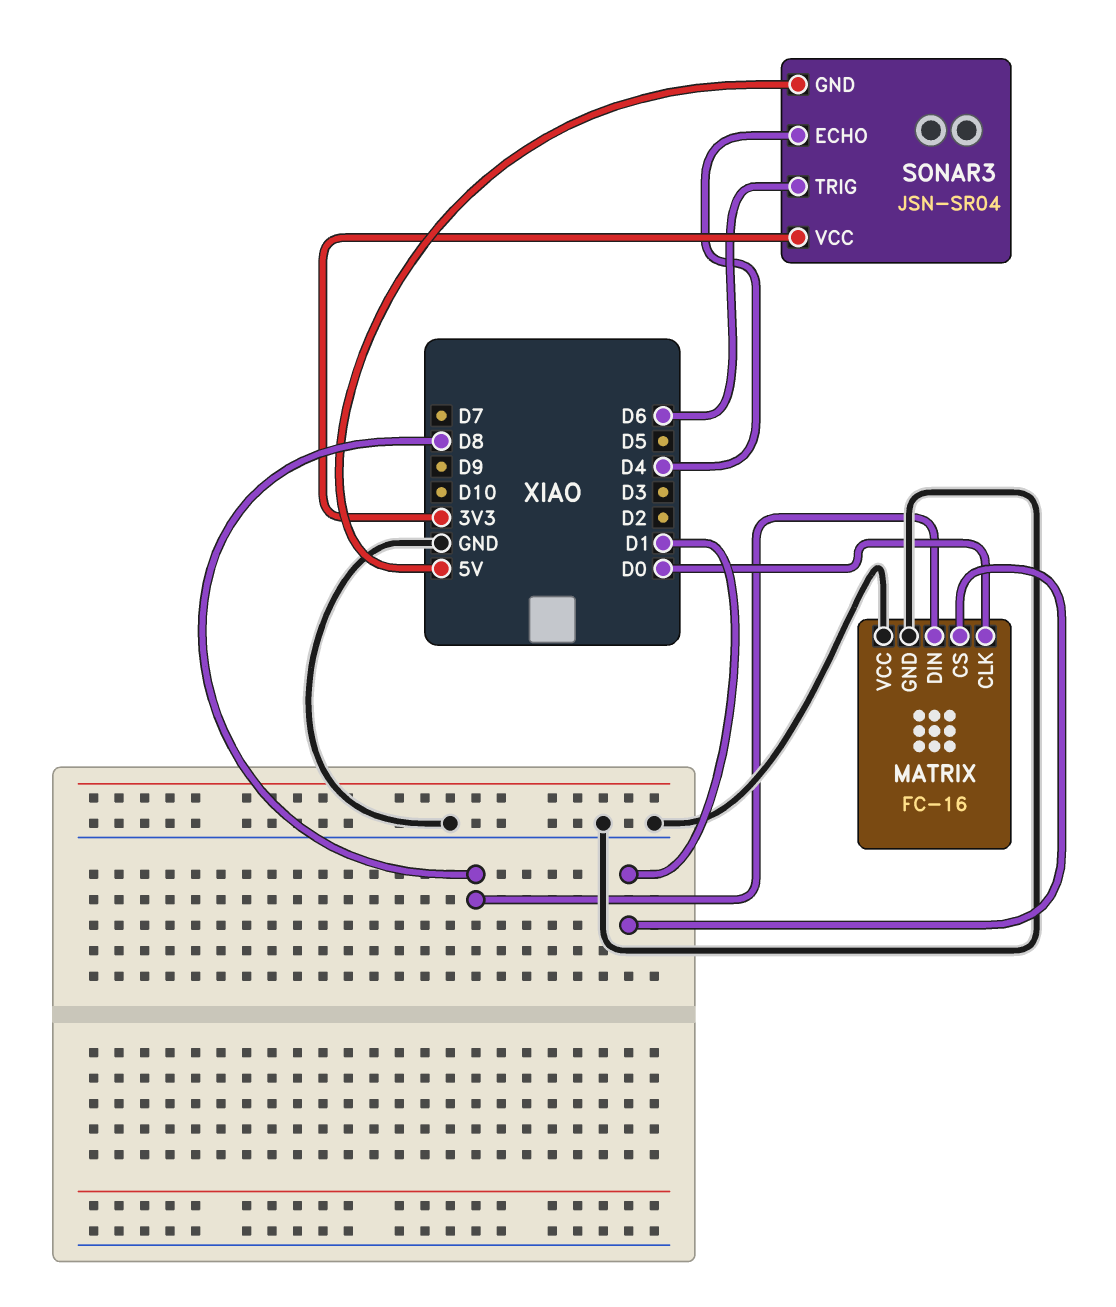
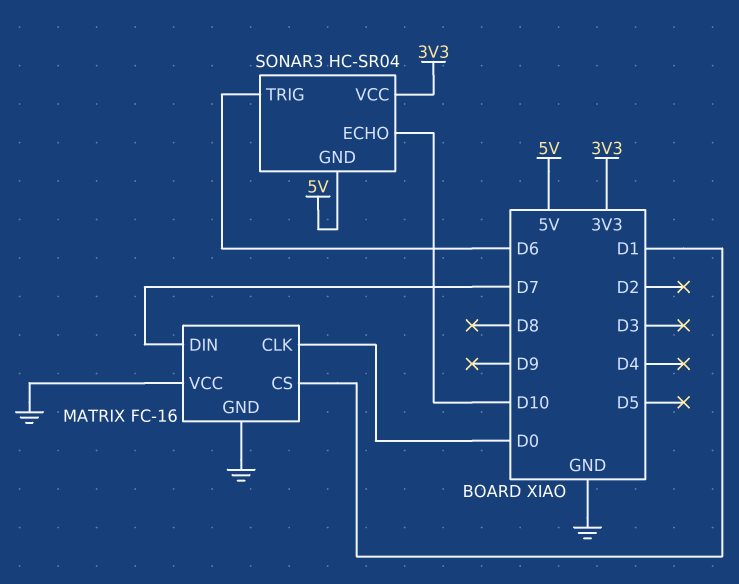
MATRIX pin DIN: D8 -> D7
SONAR3: JSN-SR04 -> HC-SR04
SONAR3 pin ECHO: D4 -> D10

